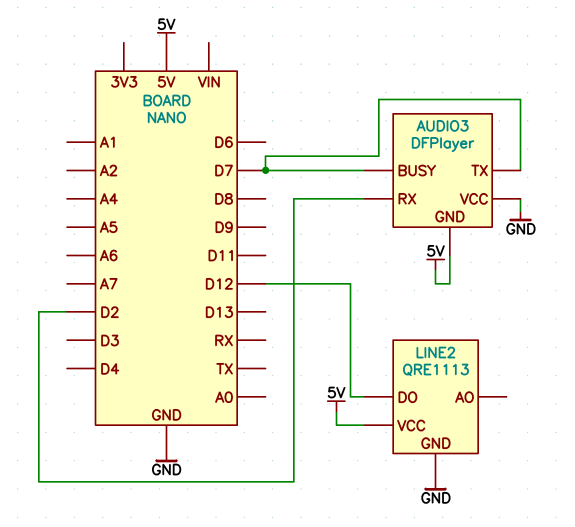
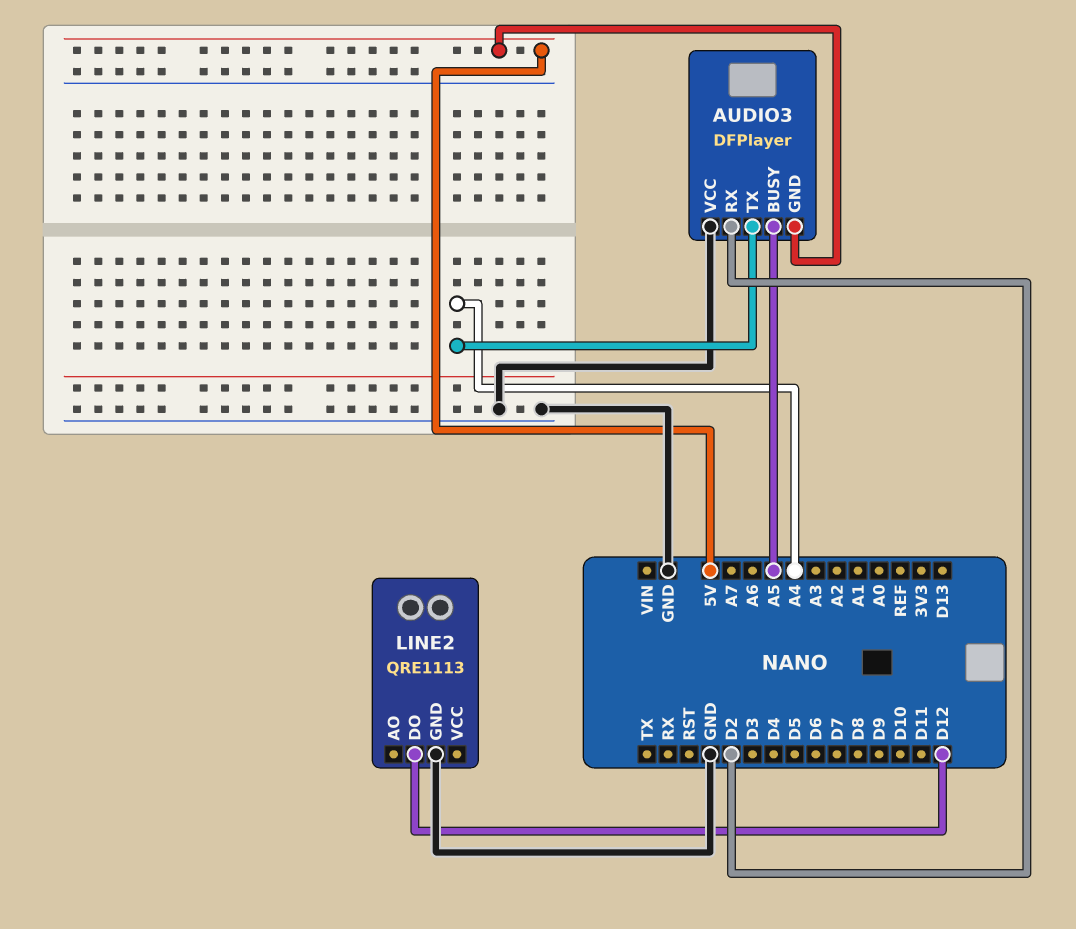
AUDIO3 pin BUSY: D7 -> A5
AUDIO3 pin TX: D7 -> A4
LINE2 pin VCC: 5V -> none

